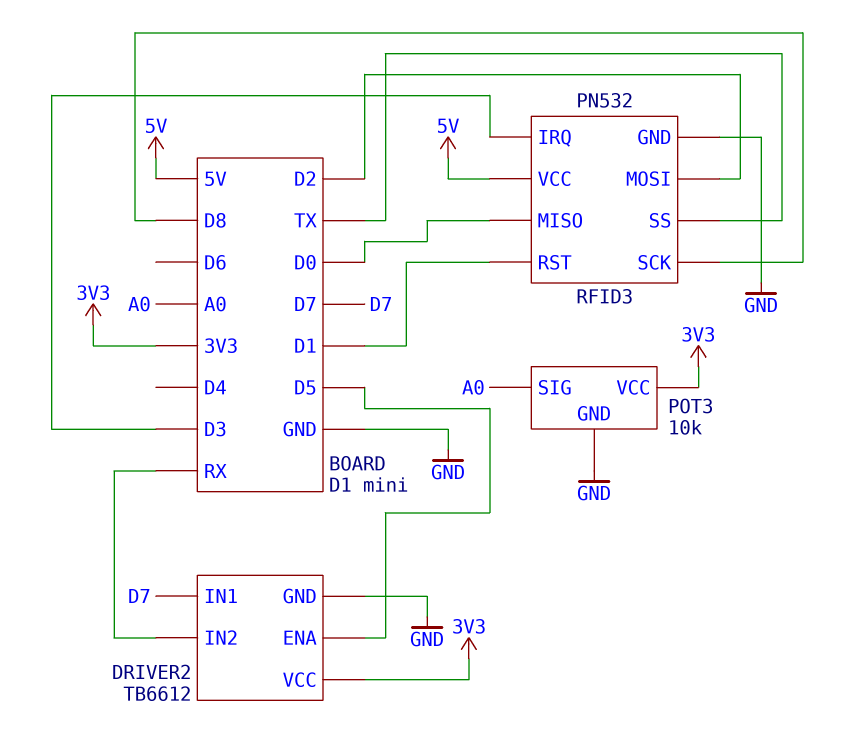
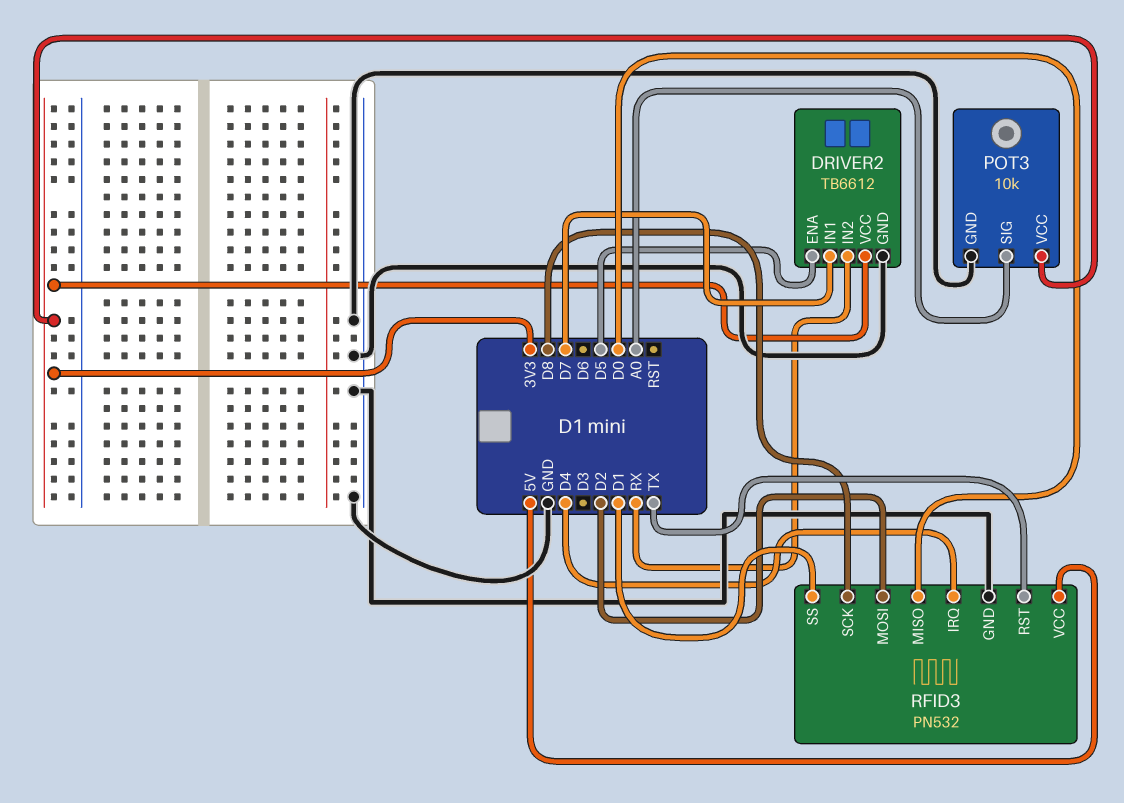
RFID3 pin IRQ: D3 -> D4
RFID3 pin RST: D1 -> TX
RFID3 pin SS: TX -> D1

